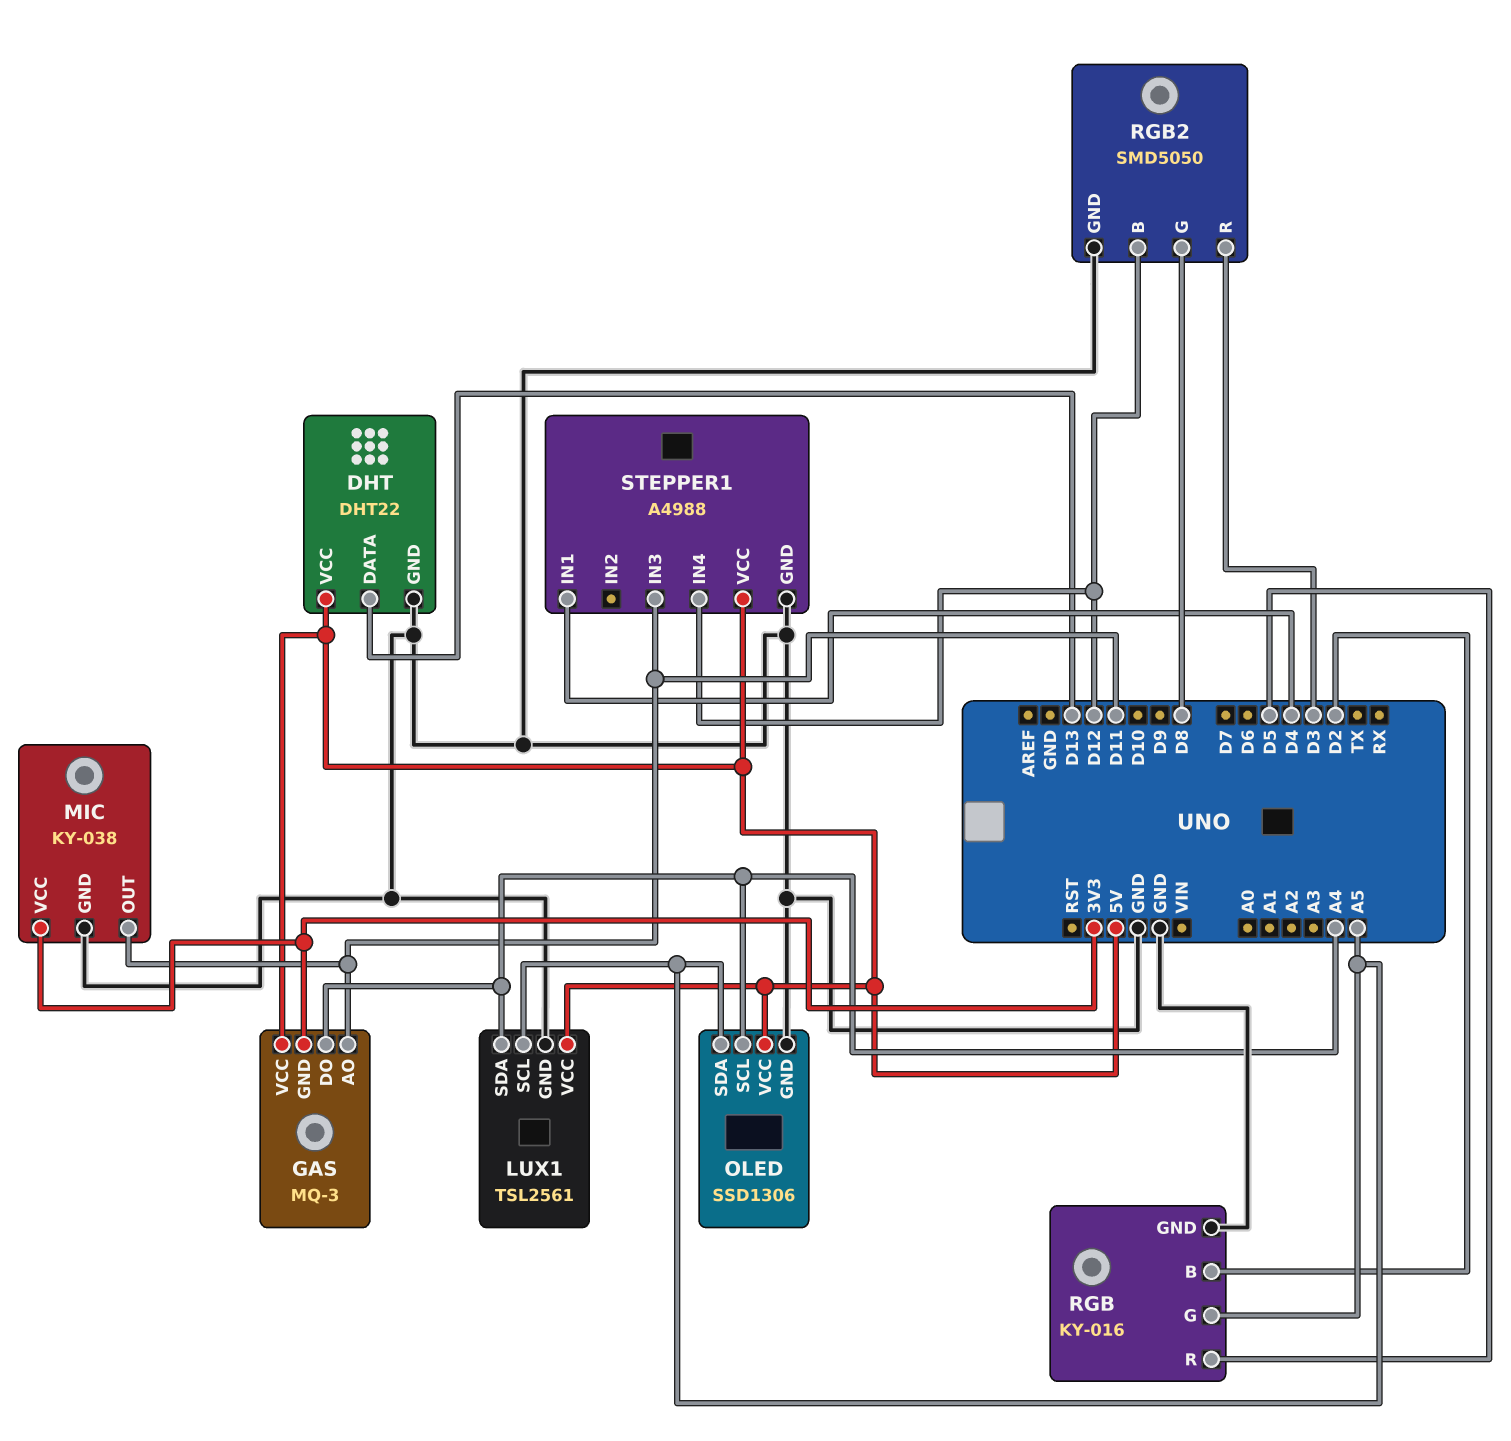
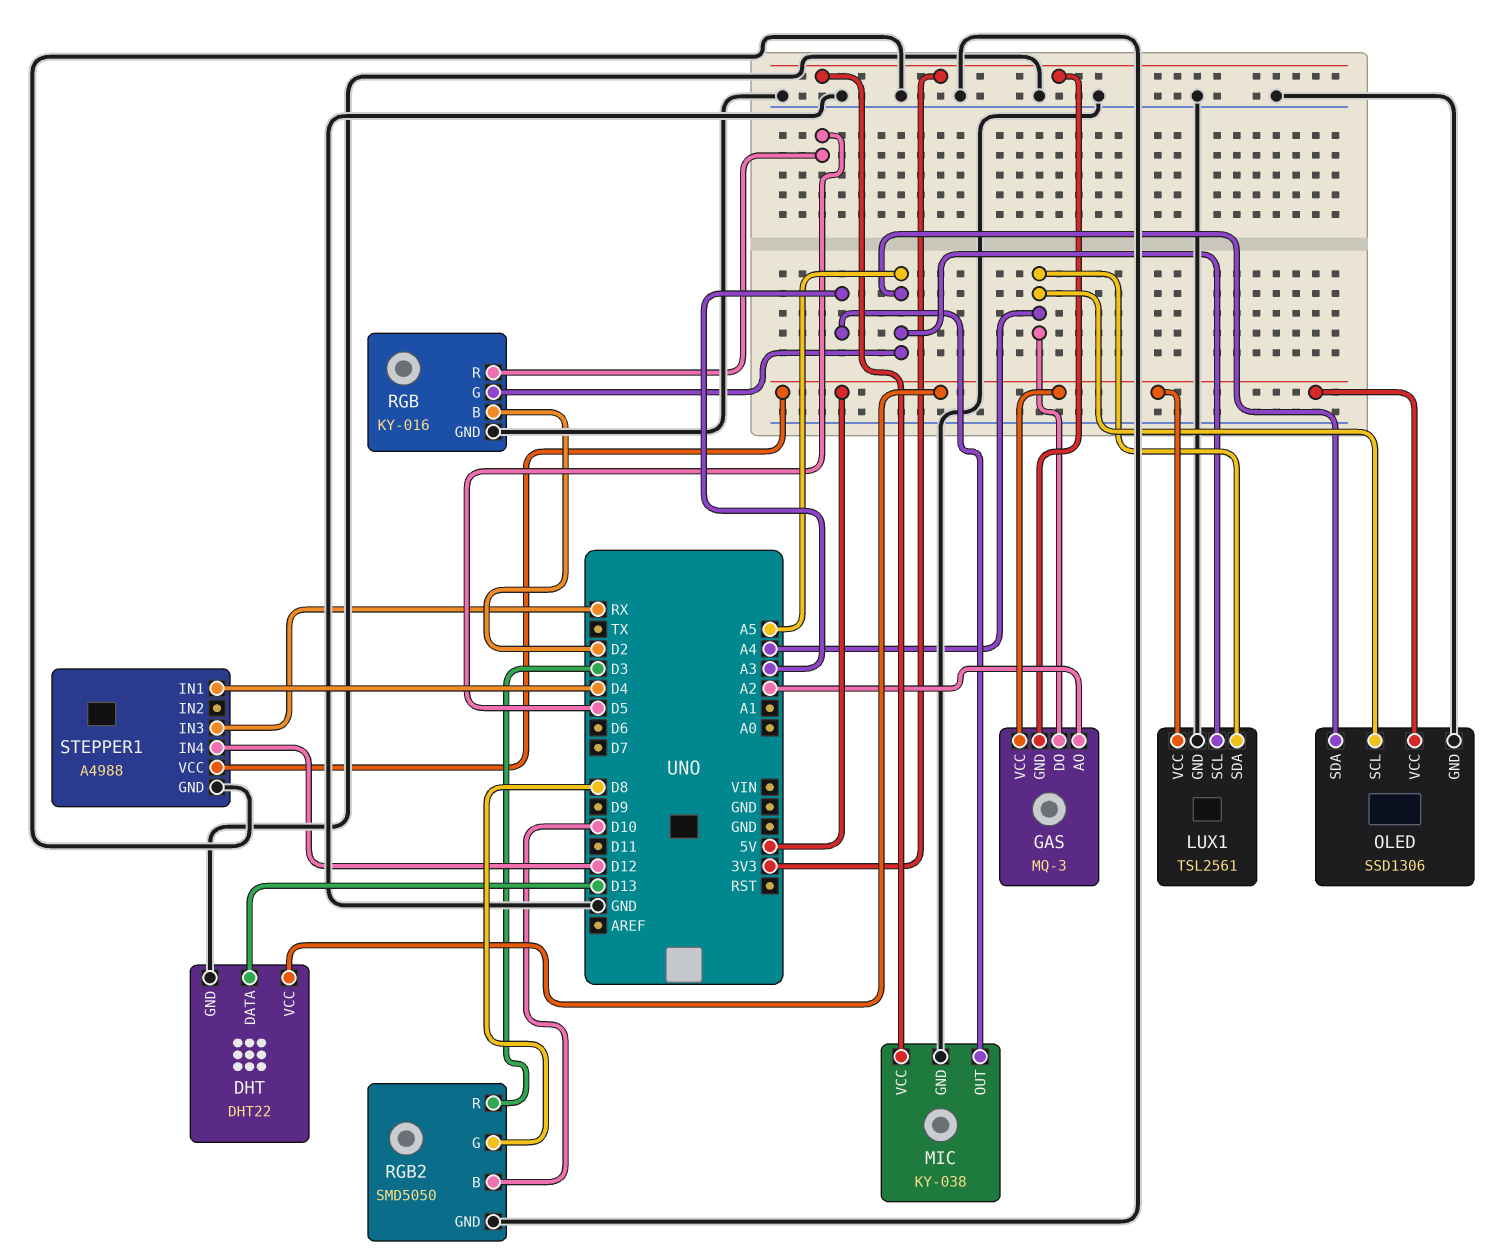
GAS pin AO: D11 -> A2
MIC pin OUT: D11 -> A3
RGB2 pin B: D12 -> D10
STEPPER1 pin IN3: D11 -> RX

